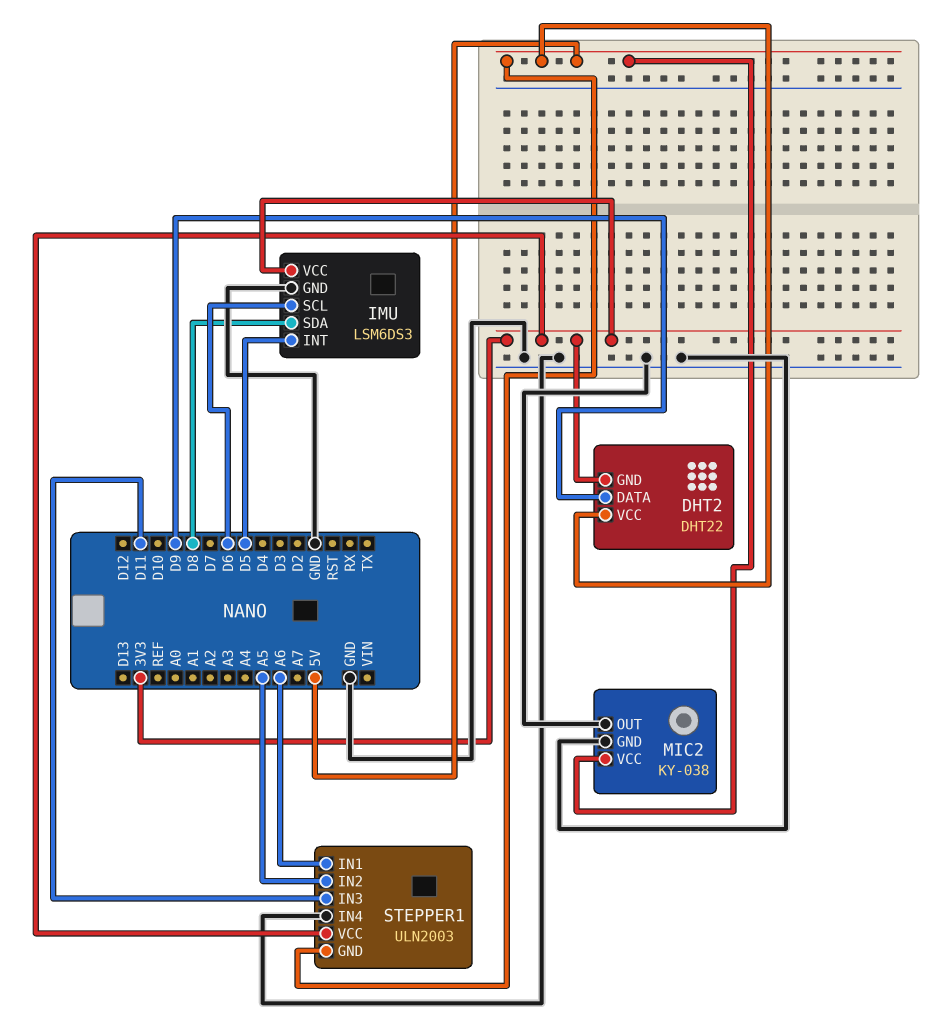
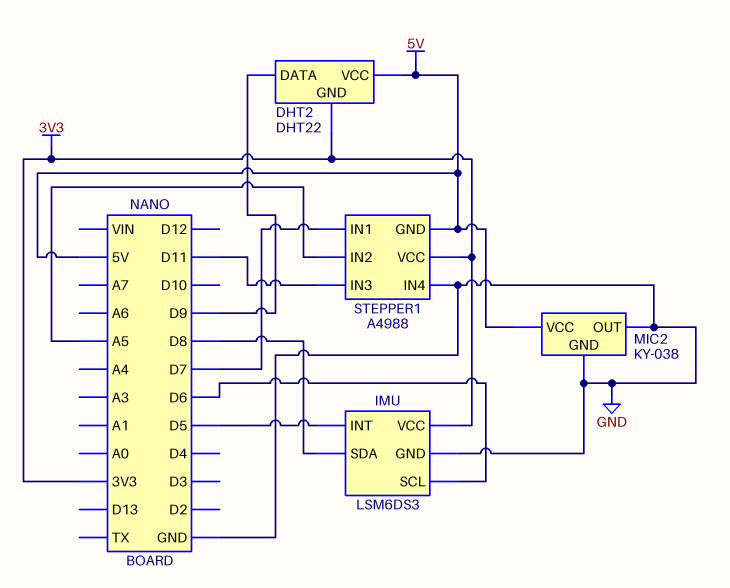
STEPPER1: ULN2003 -> A4988
STEPPER1 pin IN1: A6 -> D7

